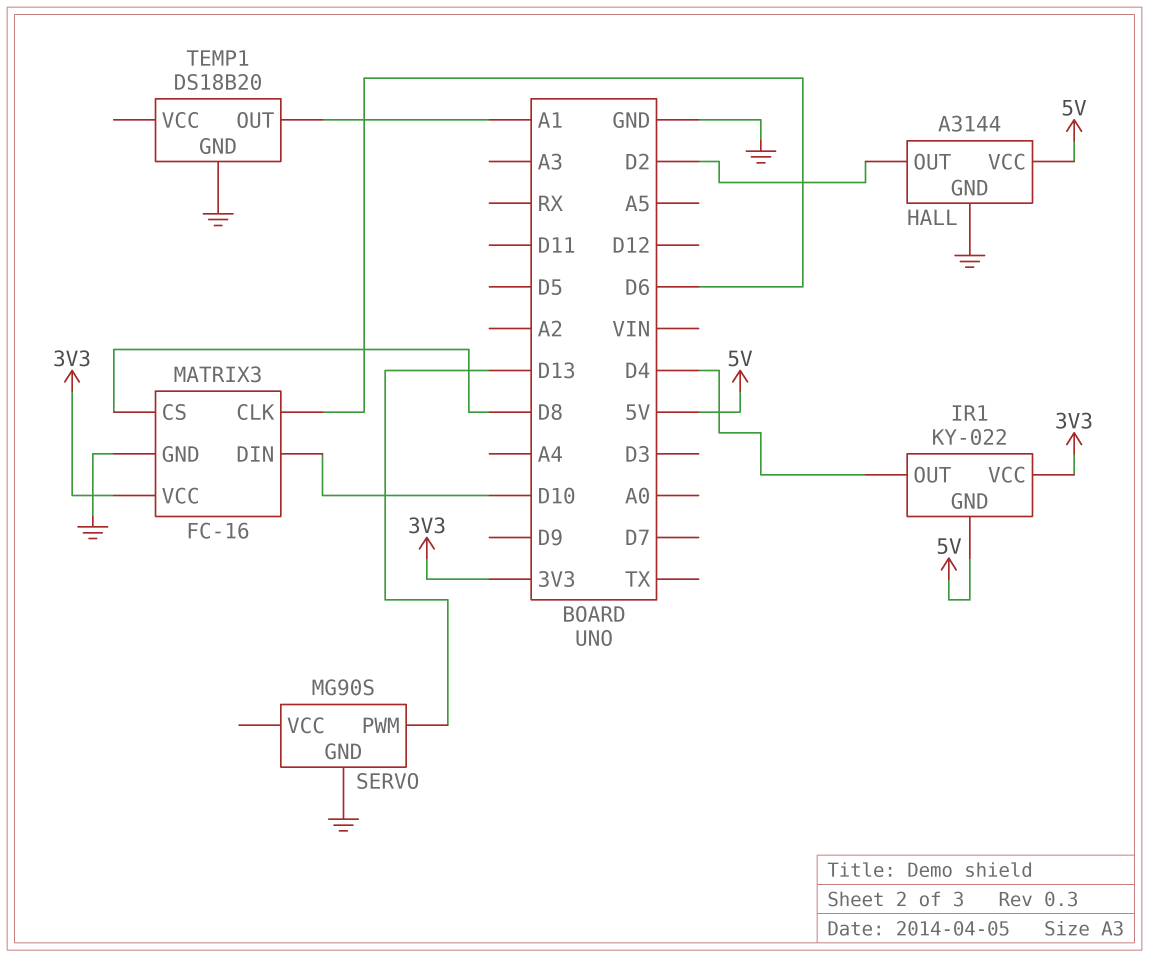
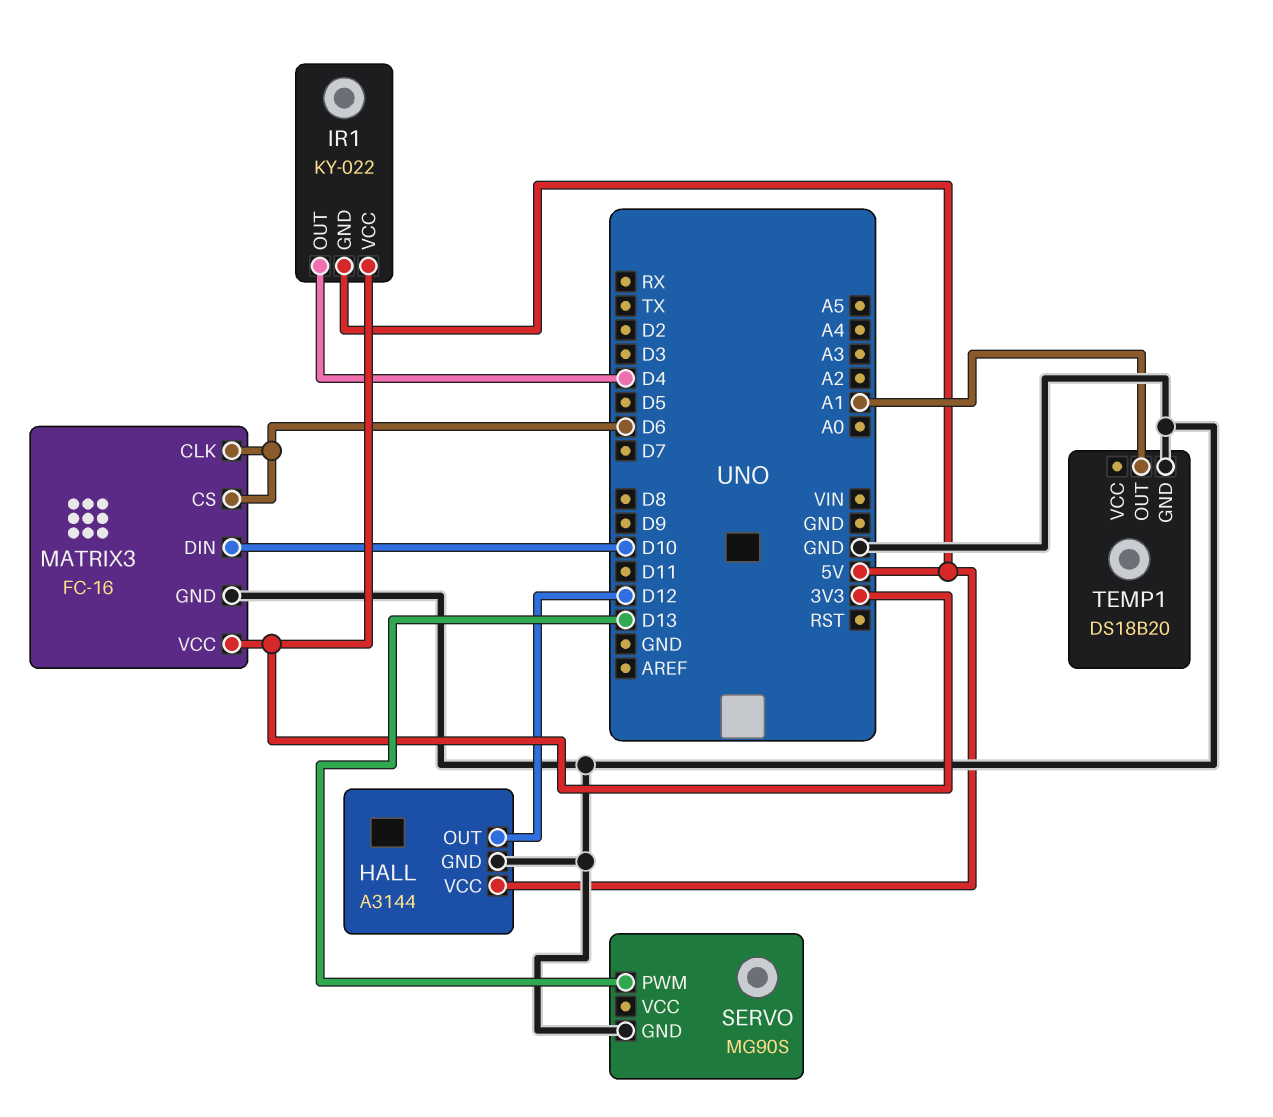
HALL pin OUT: D2 -> D12
MATRIX3 pin CS: D8 -> D6

